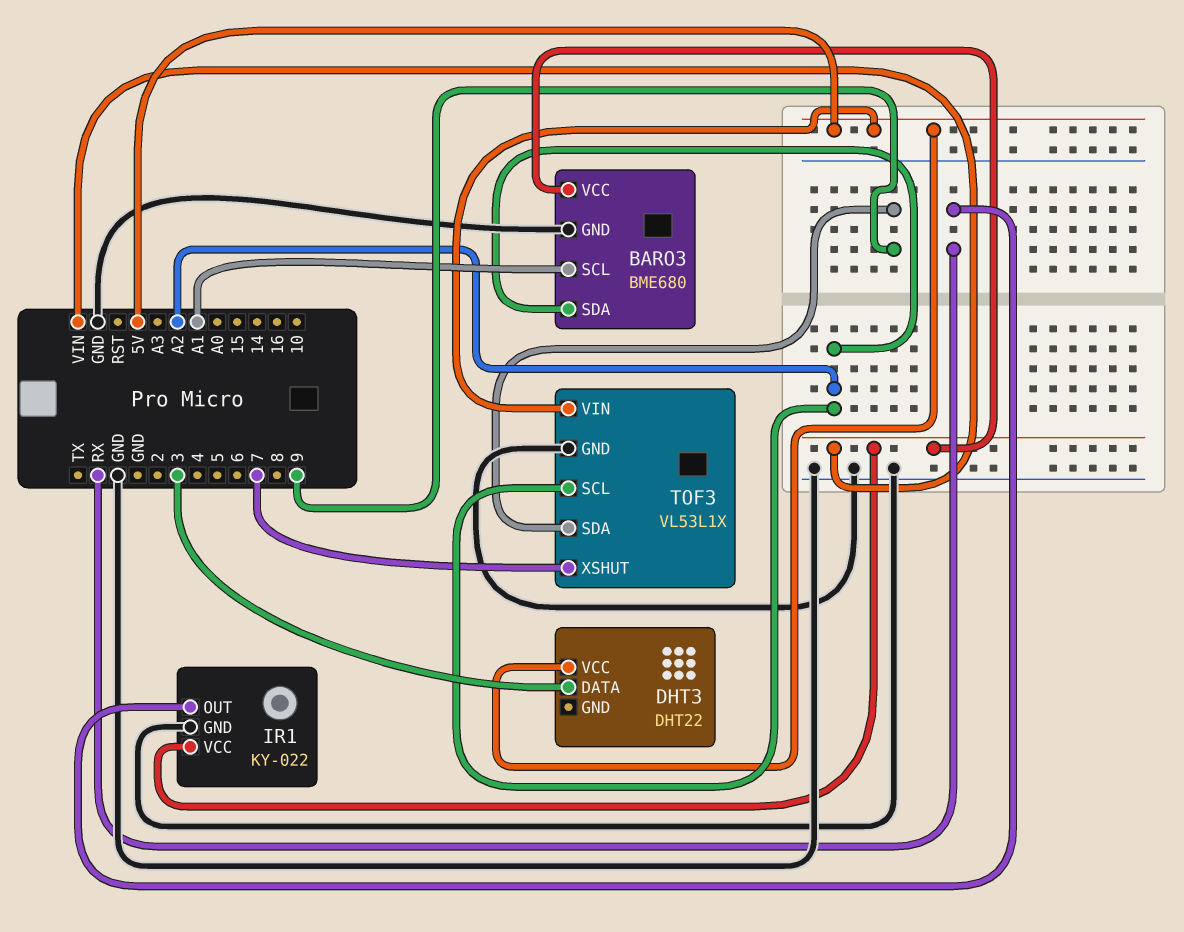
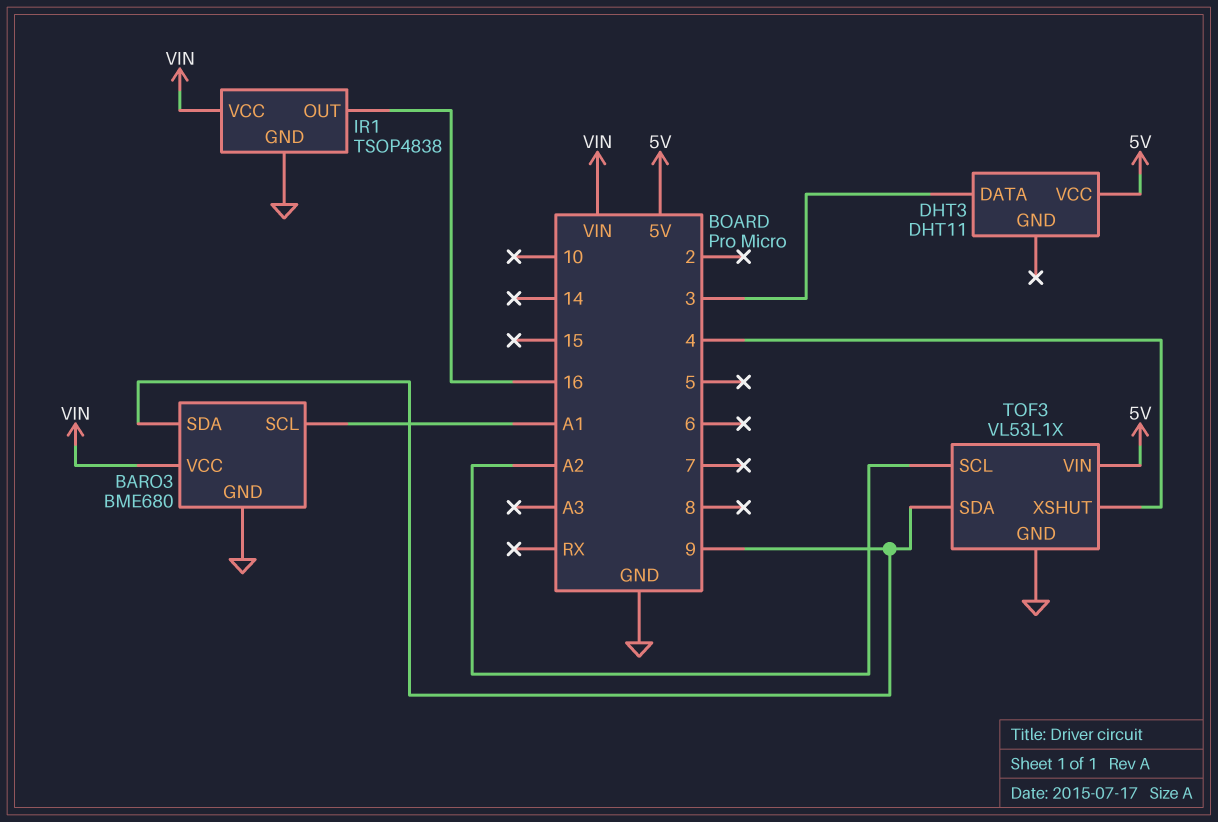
BARO3 pin SDA: A2 -> 9
DHT3: DHT22 -> DHT11
IR1: KY-022 -> TSOP4838
IR1 pin OUT: RX -> 16
TOF3 pin XSHUT: 7 -> 4

